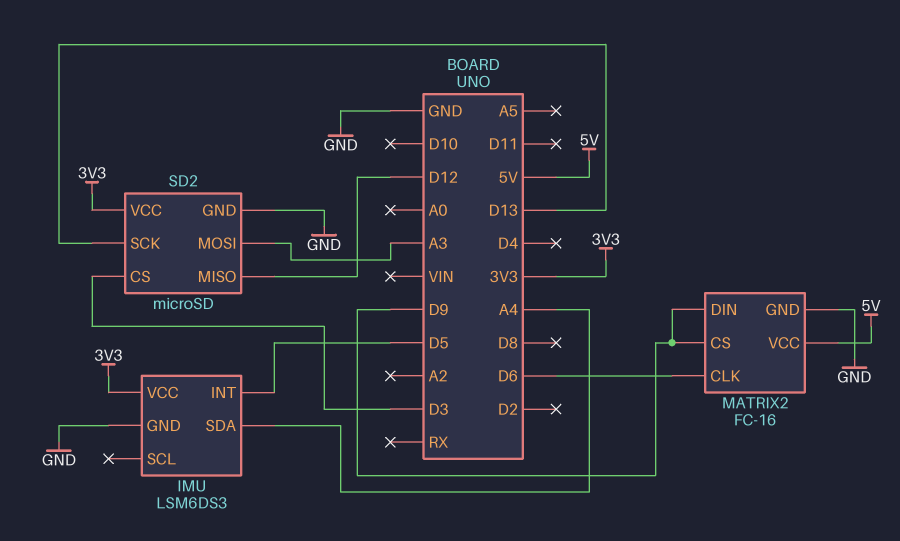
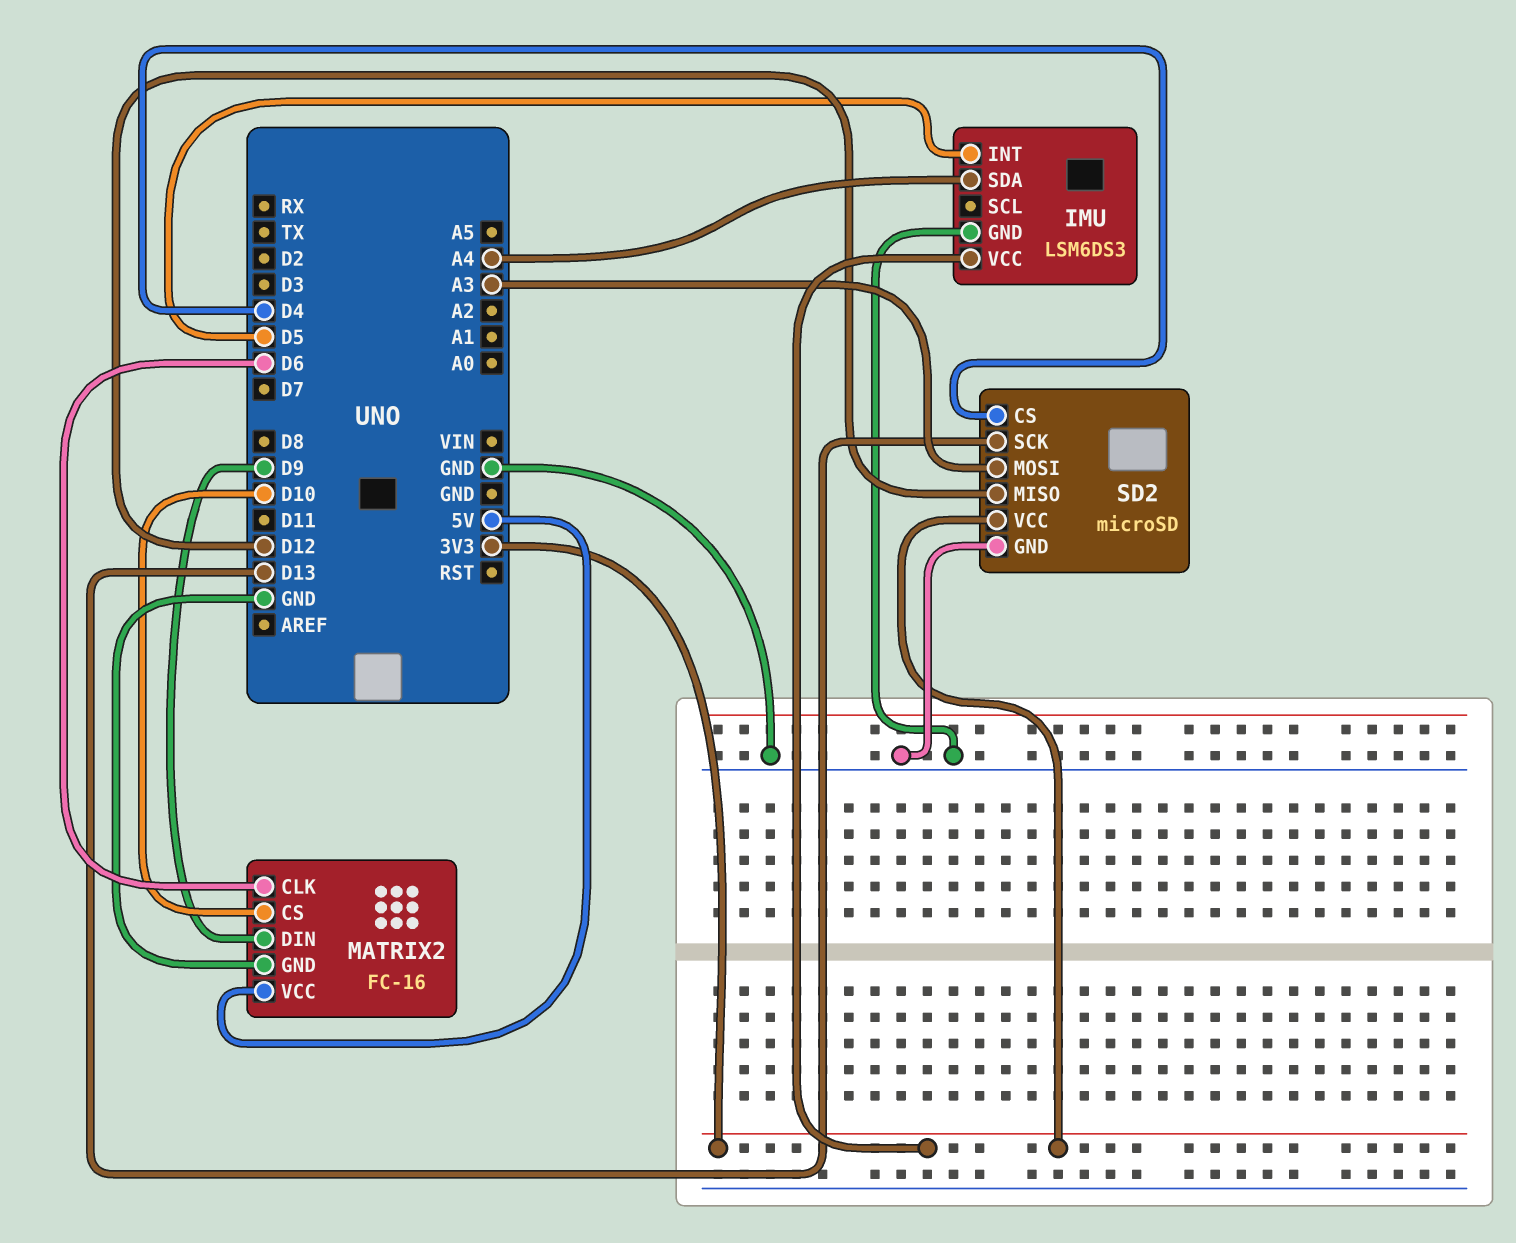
MATRIX2 pin CS: D9 -> D10
SD2 pin CS: D3 -> D4

